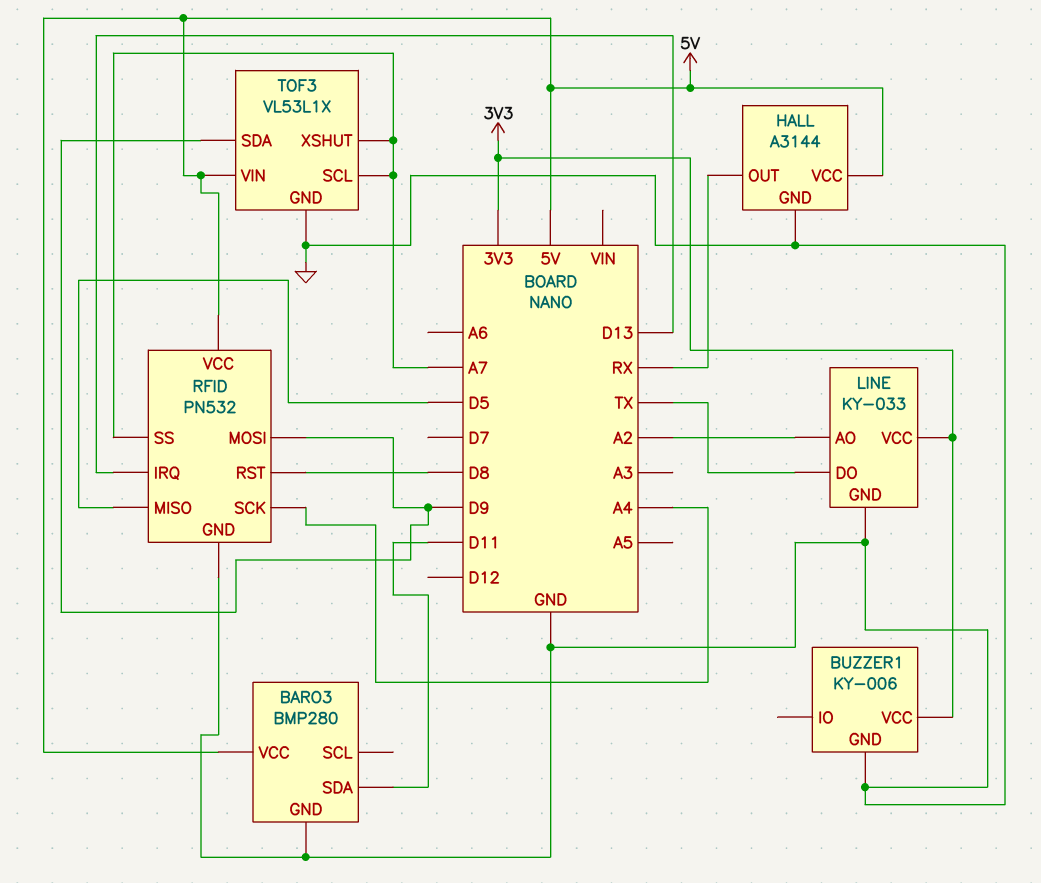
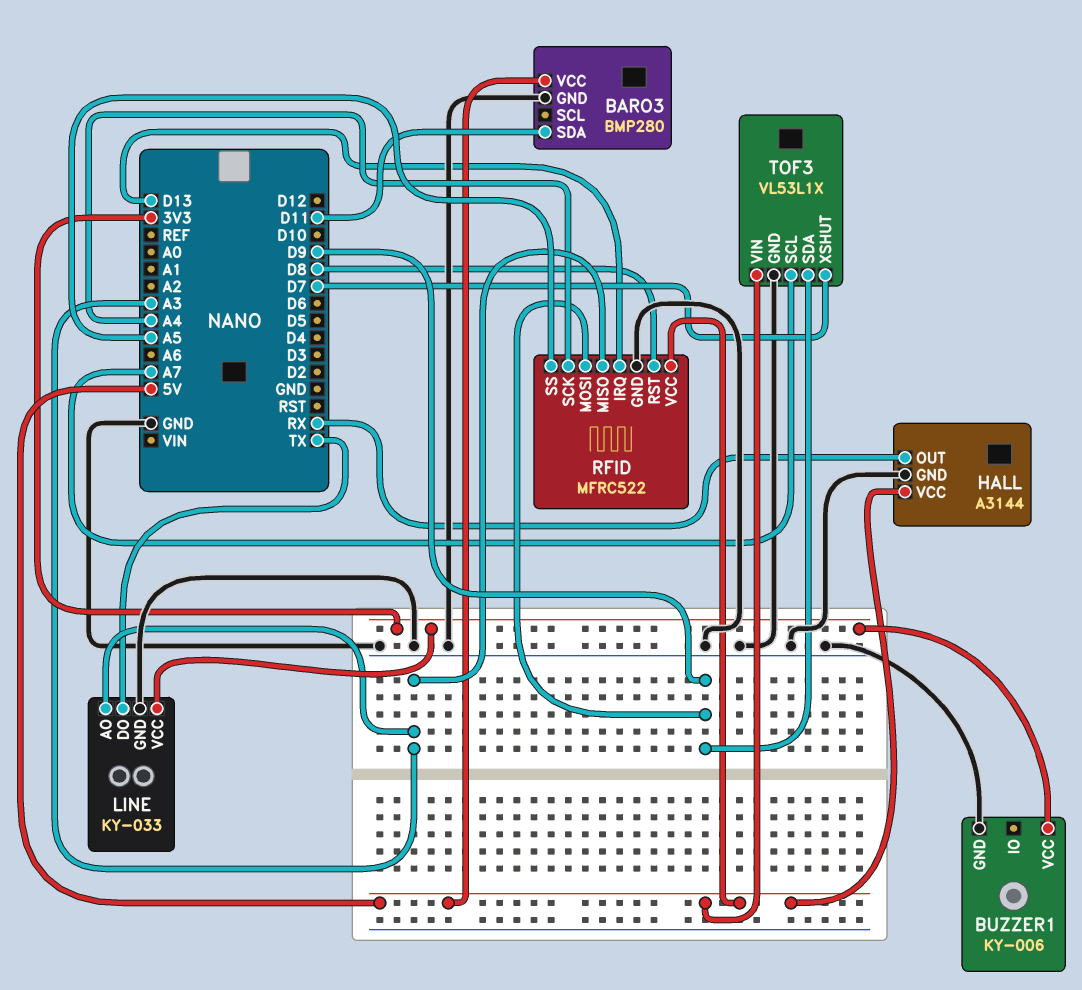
LINE pin AO: A2 -> A3
RFID: PN532 -> MFRC522
RFID pin MISO: D5 -> A3
RFID pin SS: A7 -> A5
TOF3 pin XSHUT: A7 -> D7

